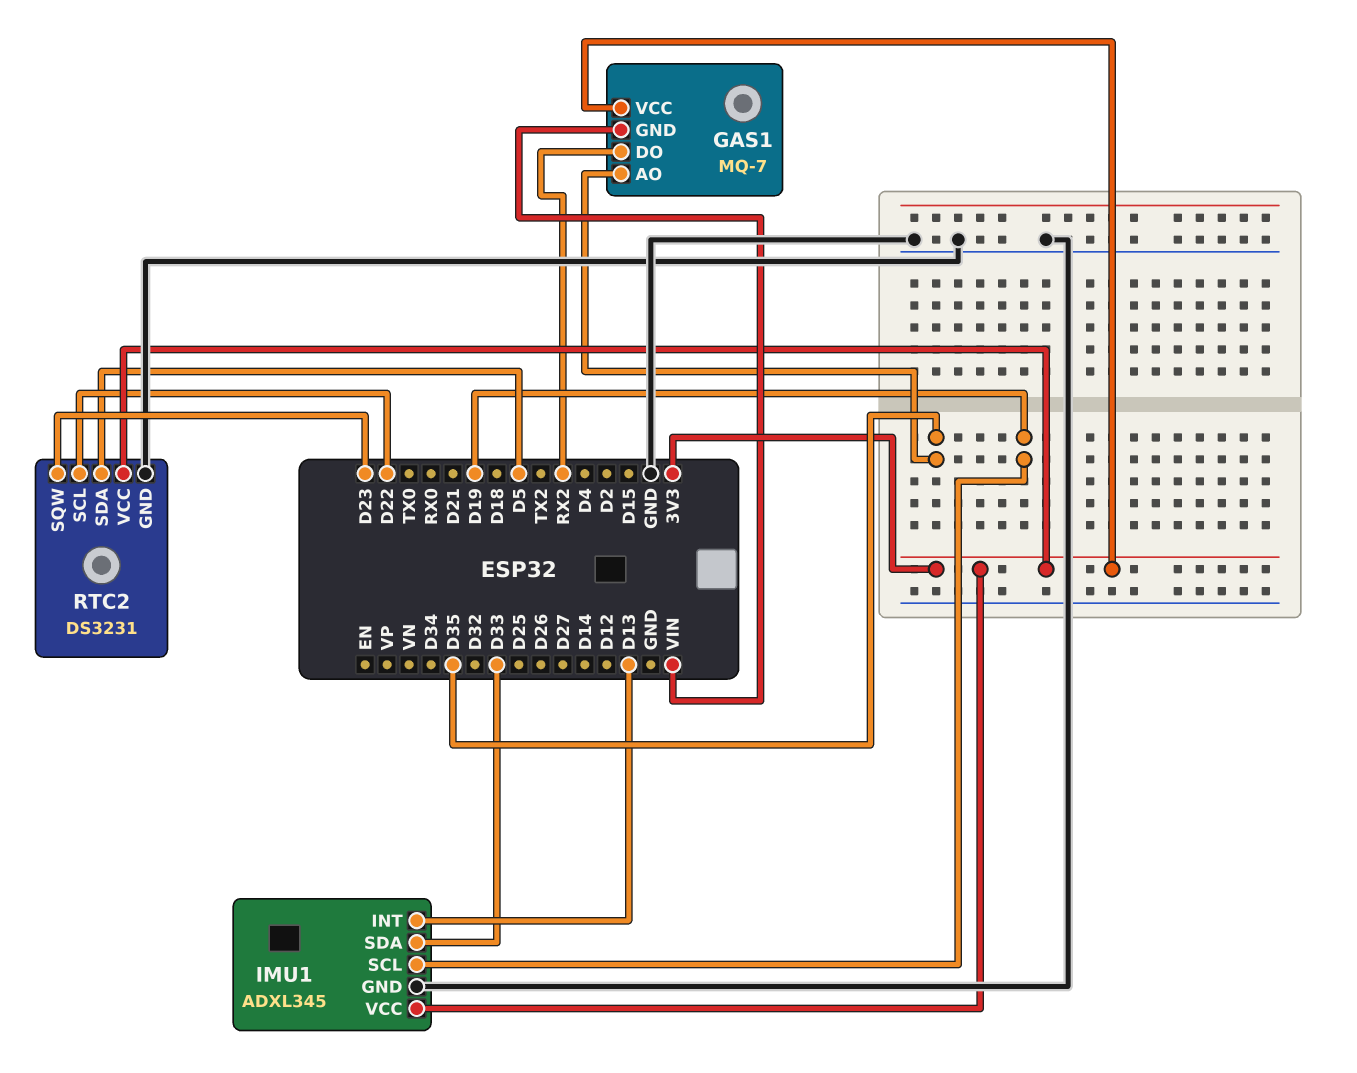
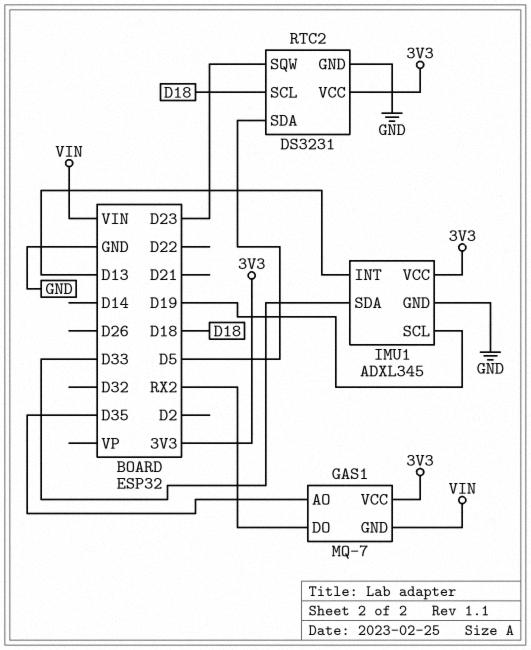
RTC2 pin SCL: D22 -> D18

